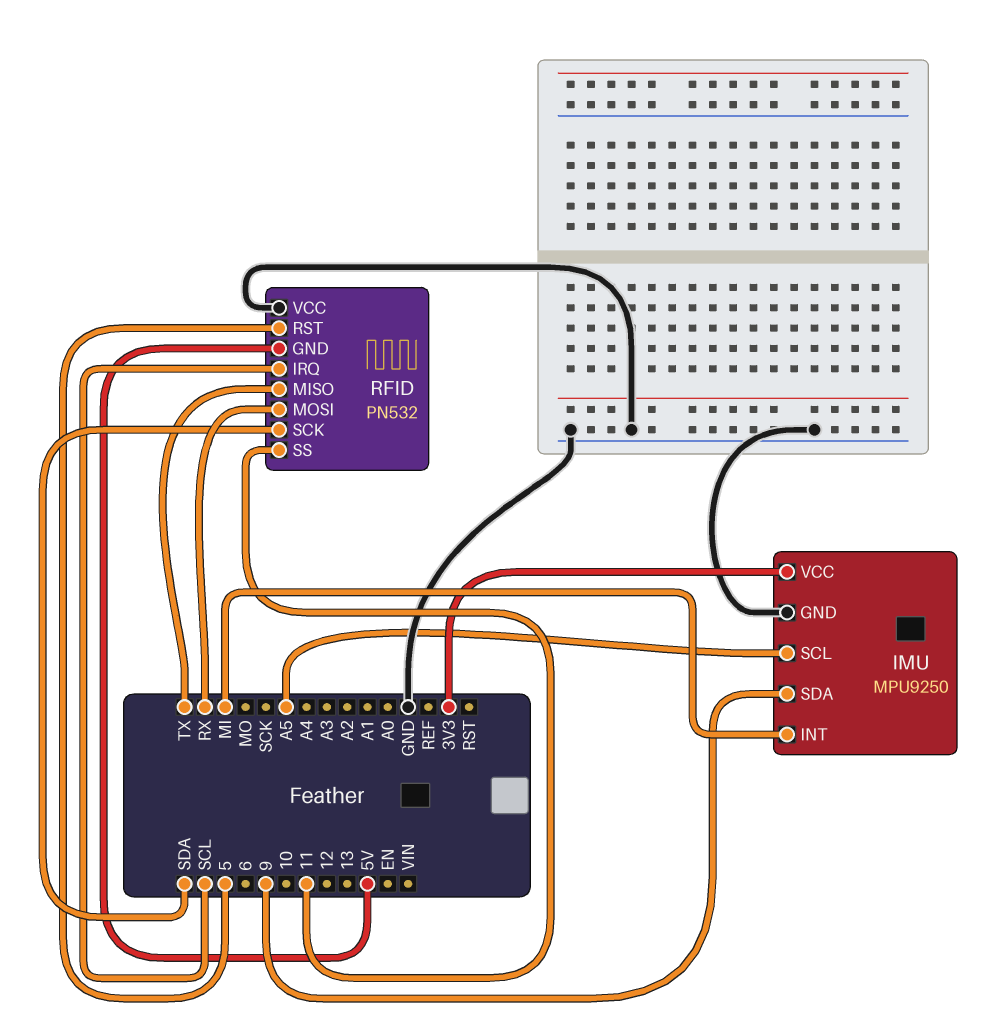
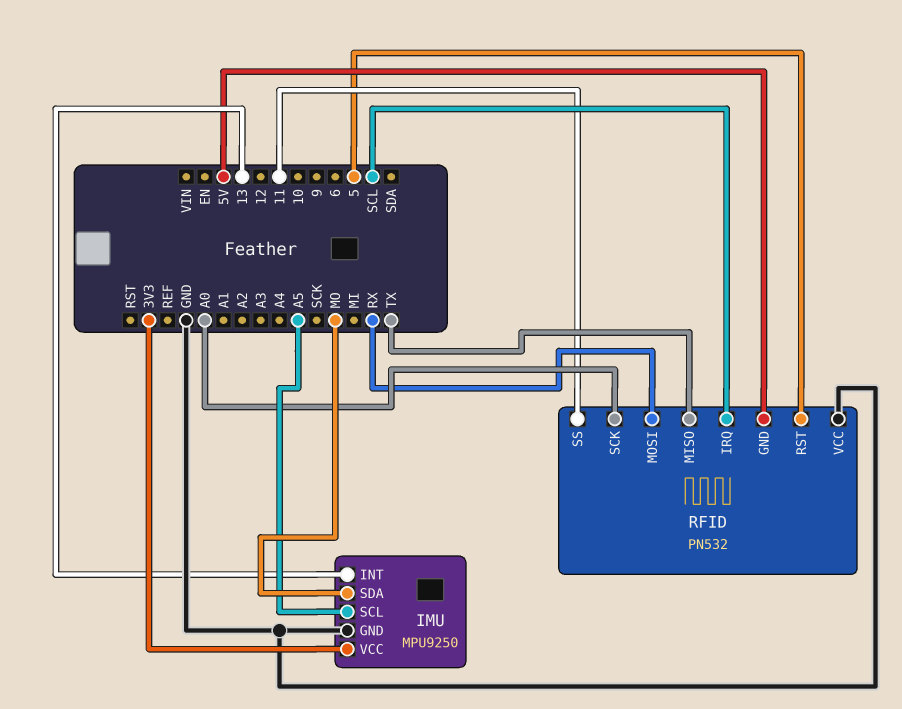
IMU pin INT: MI -> 13
IMU pin SDA: 9 -> MO
RFID pin SCK: SDA -> A0

